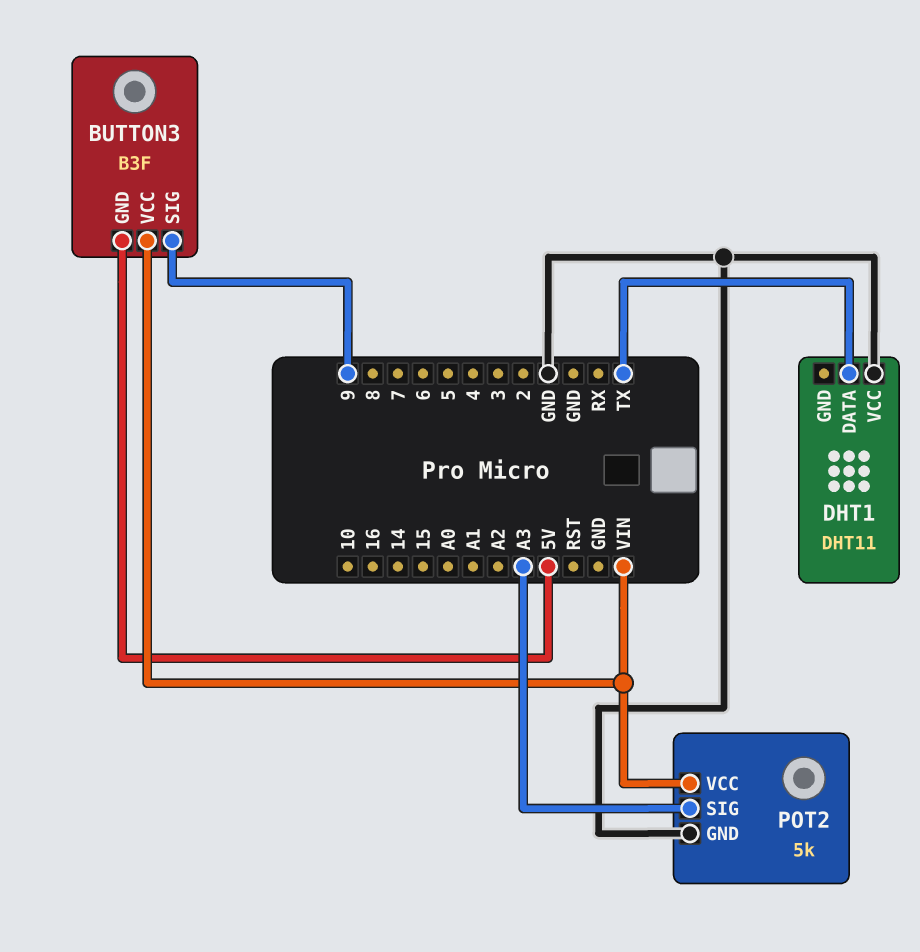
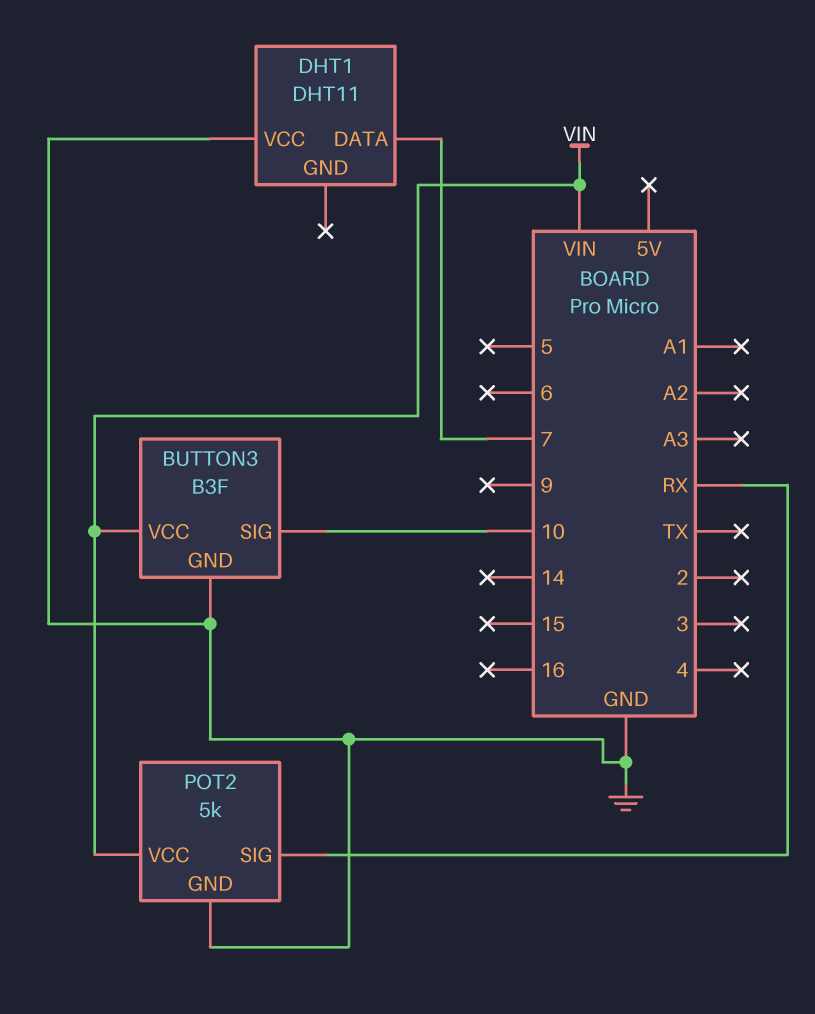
BUTTON3 pin GND: 5V -> GND
BUTTON3 pin SIG: 9 -> 10
DHT1 pin DATA: TX -> 7
POT2 pin SIG: A3 -> RX

